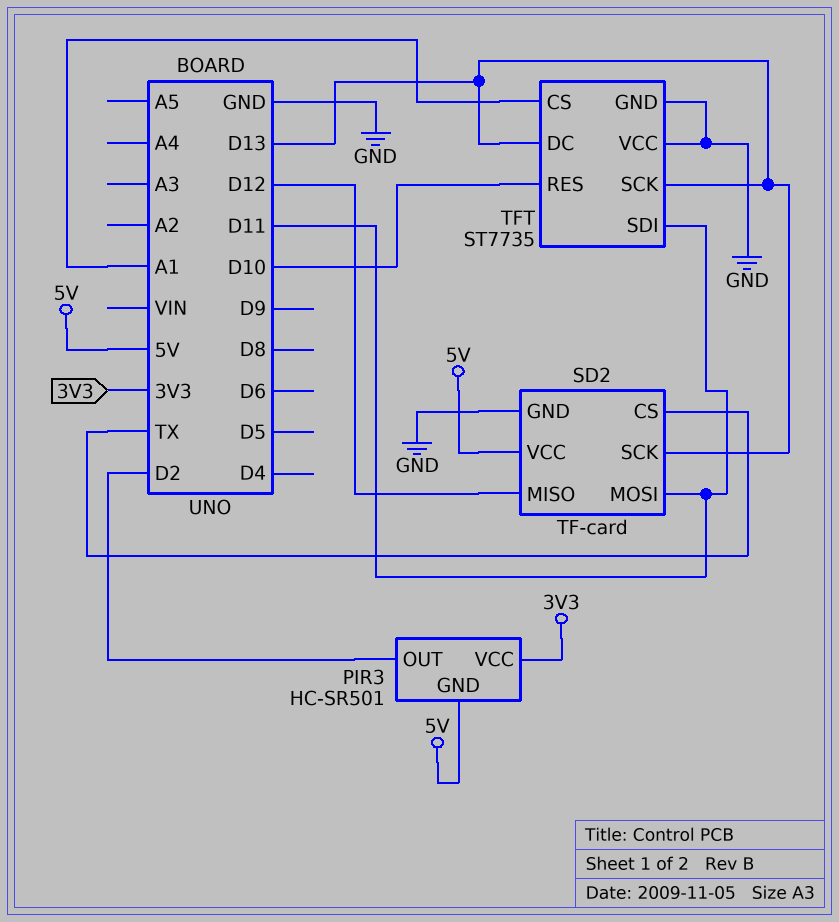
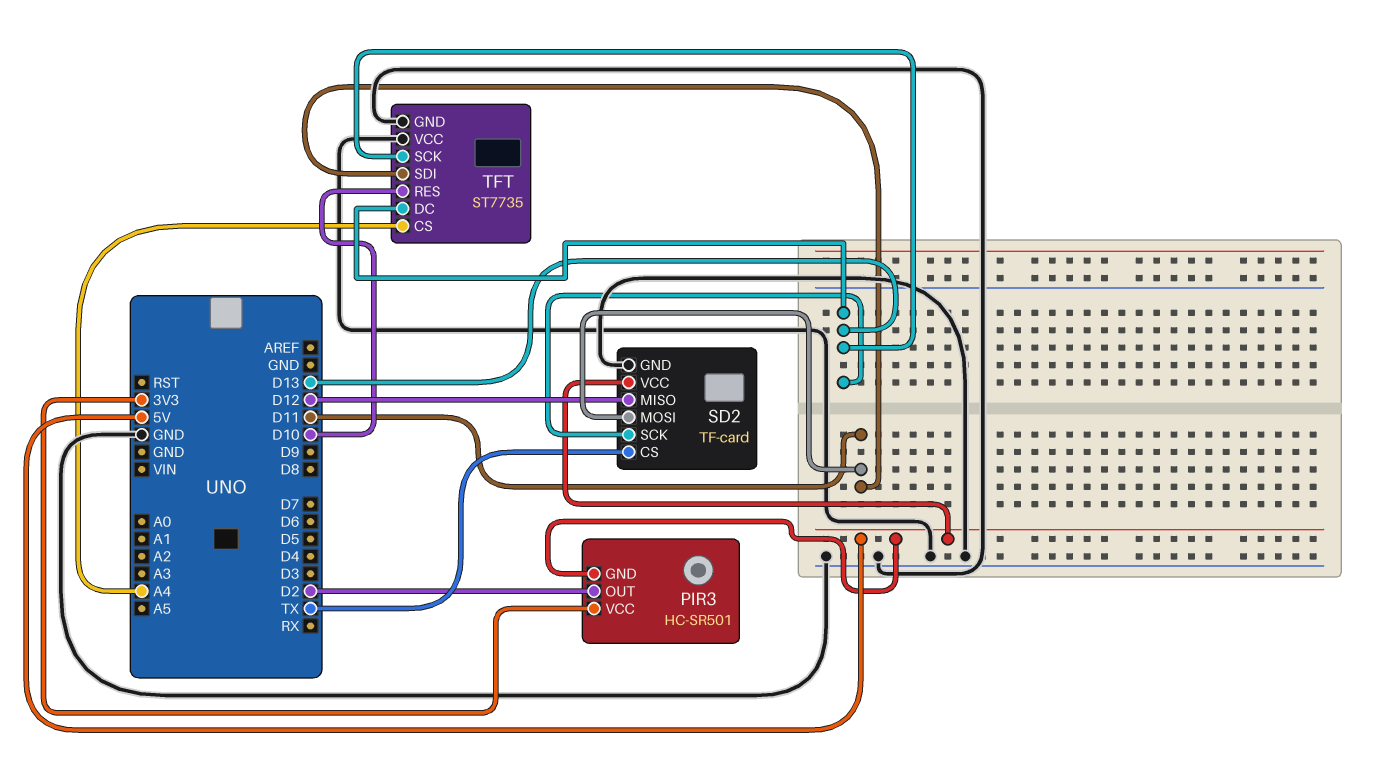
TFT pin CS: A1 -> A4

